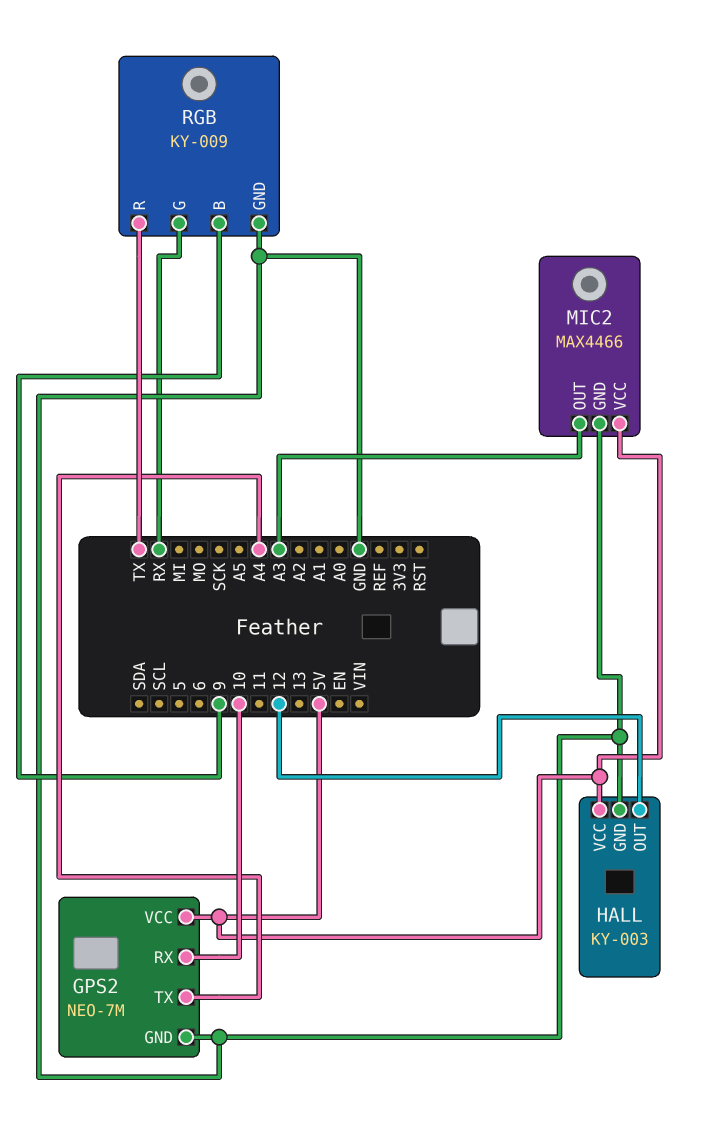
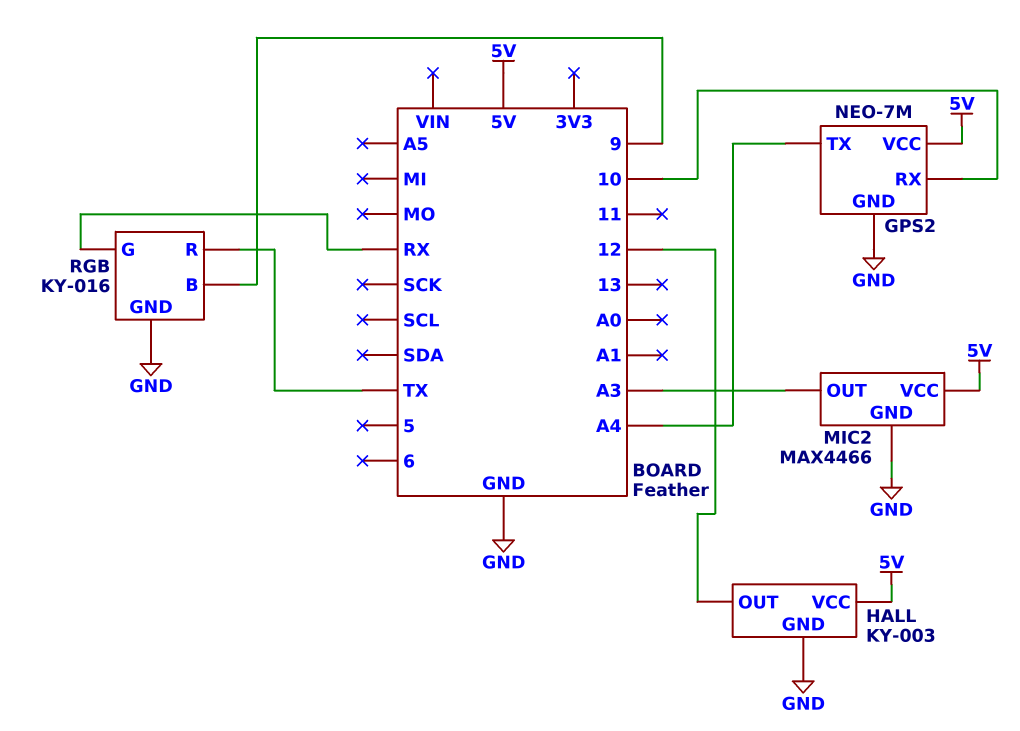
RGB: KY-009 -> KY-016

